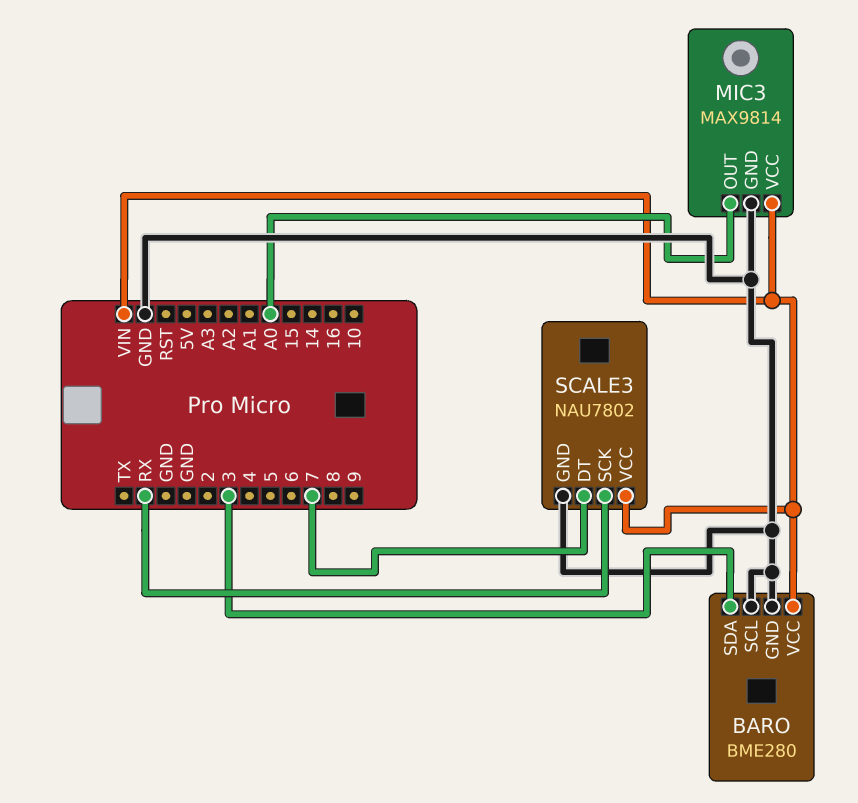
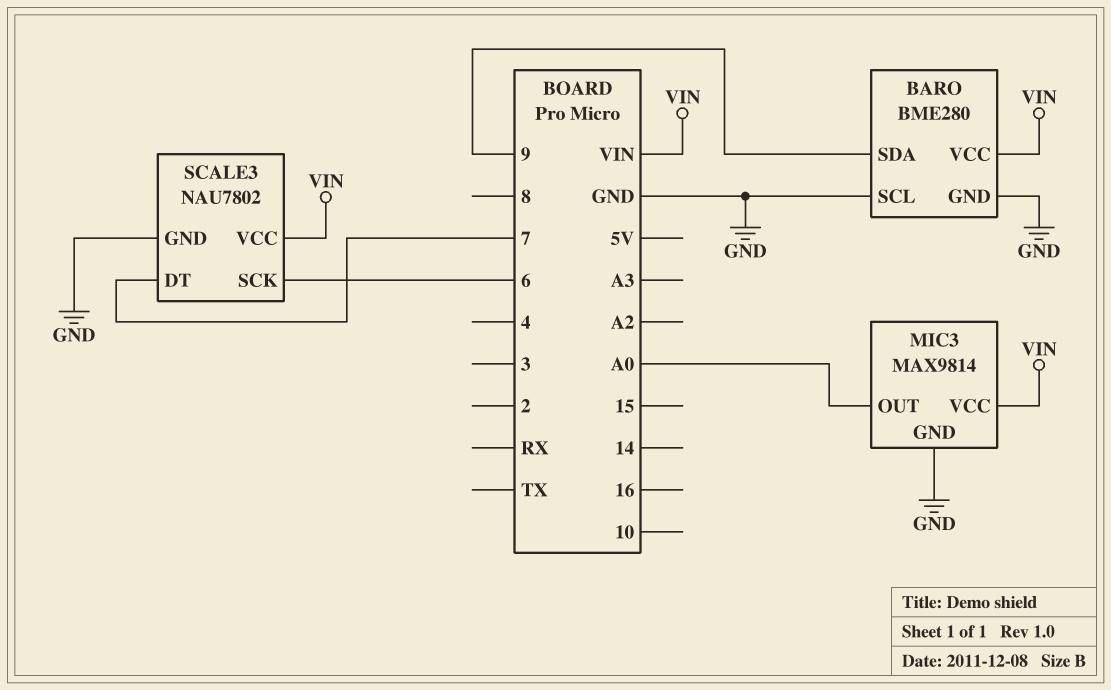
BARO pin SDA: 3 -> 9
SCALE3 pin SCK: RX -> 6

